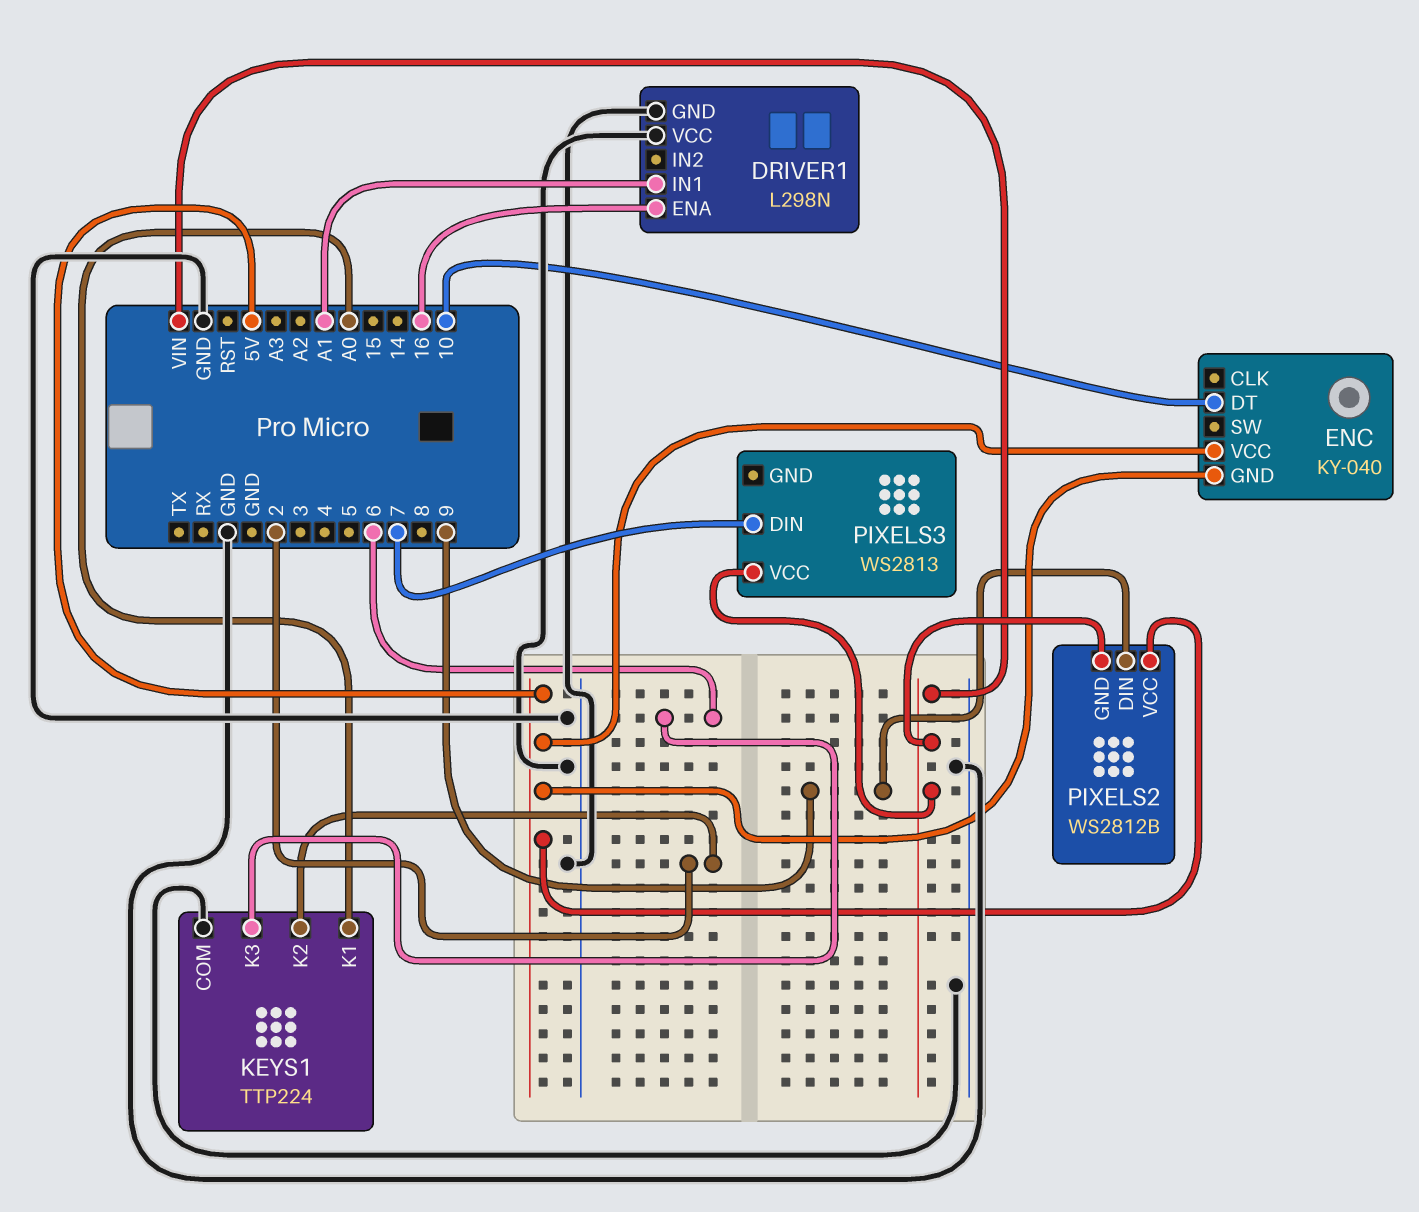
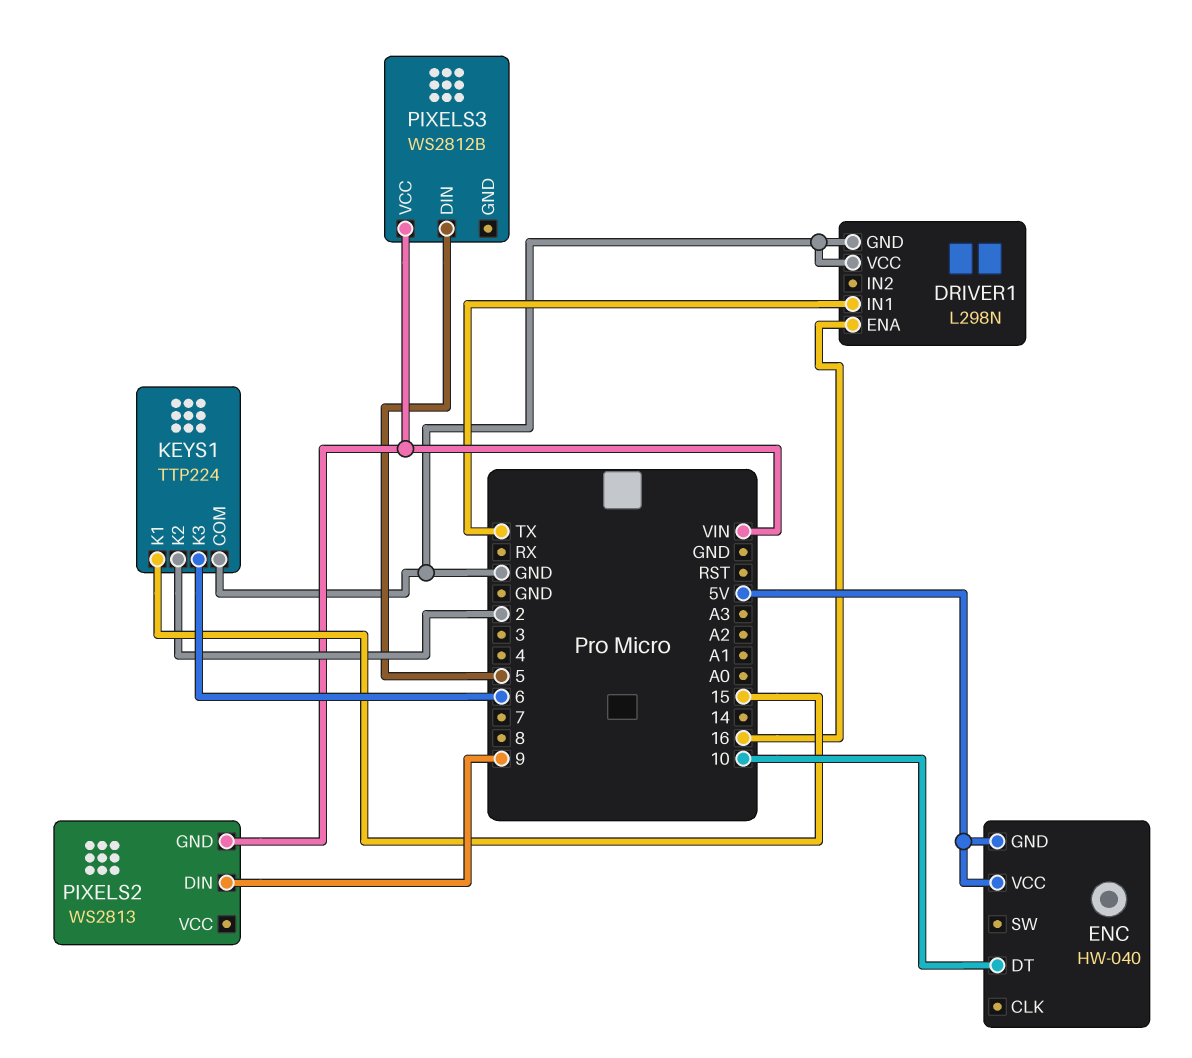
DRIVER1 pin IN1: A1 -> TX
ENC: KY-040 -> HW-040
KEYS1 pin K1: A0 -> 15
PIXELS2: WS2812B -> WS2813
PIXELS2 pin VCC: 5V -> none
PIXELS3: WS2813 -> WS2812B
PIXELS3 pin DIN: 7 -> 5

